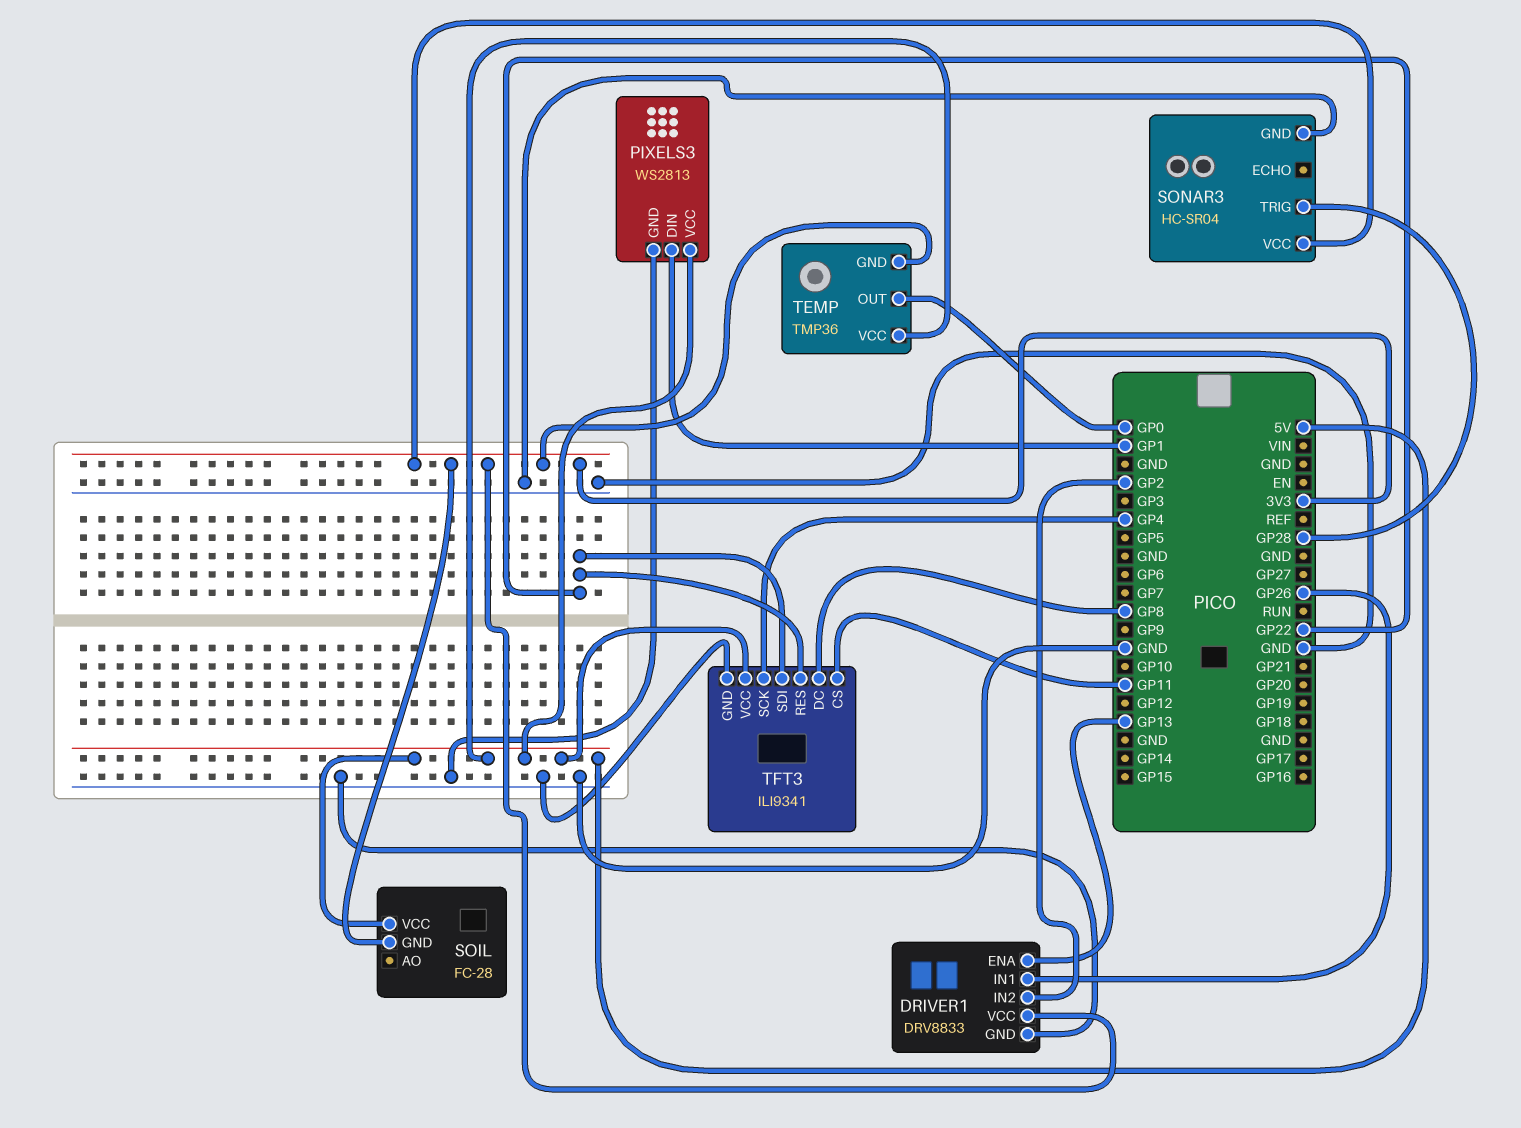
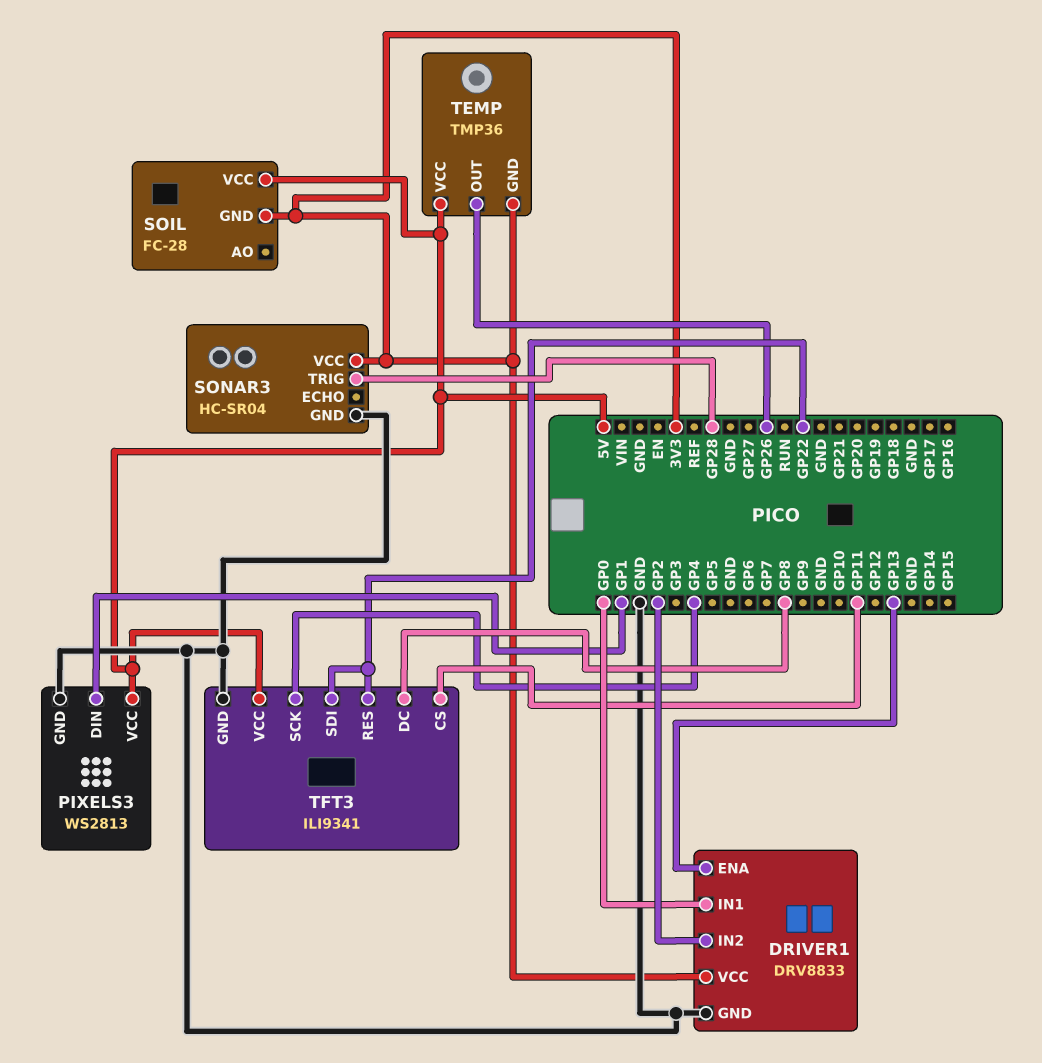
DRIVER1 pin IN1: GP26 -> GP0
TEMP pin OUT: GP0 -> GP26

